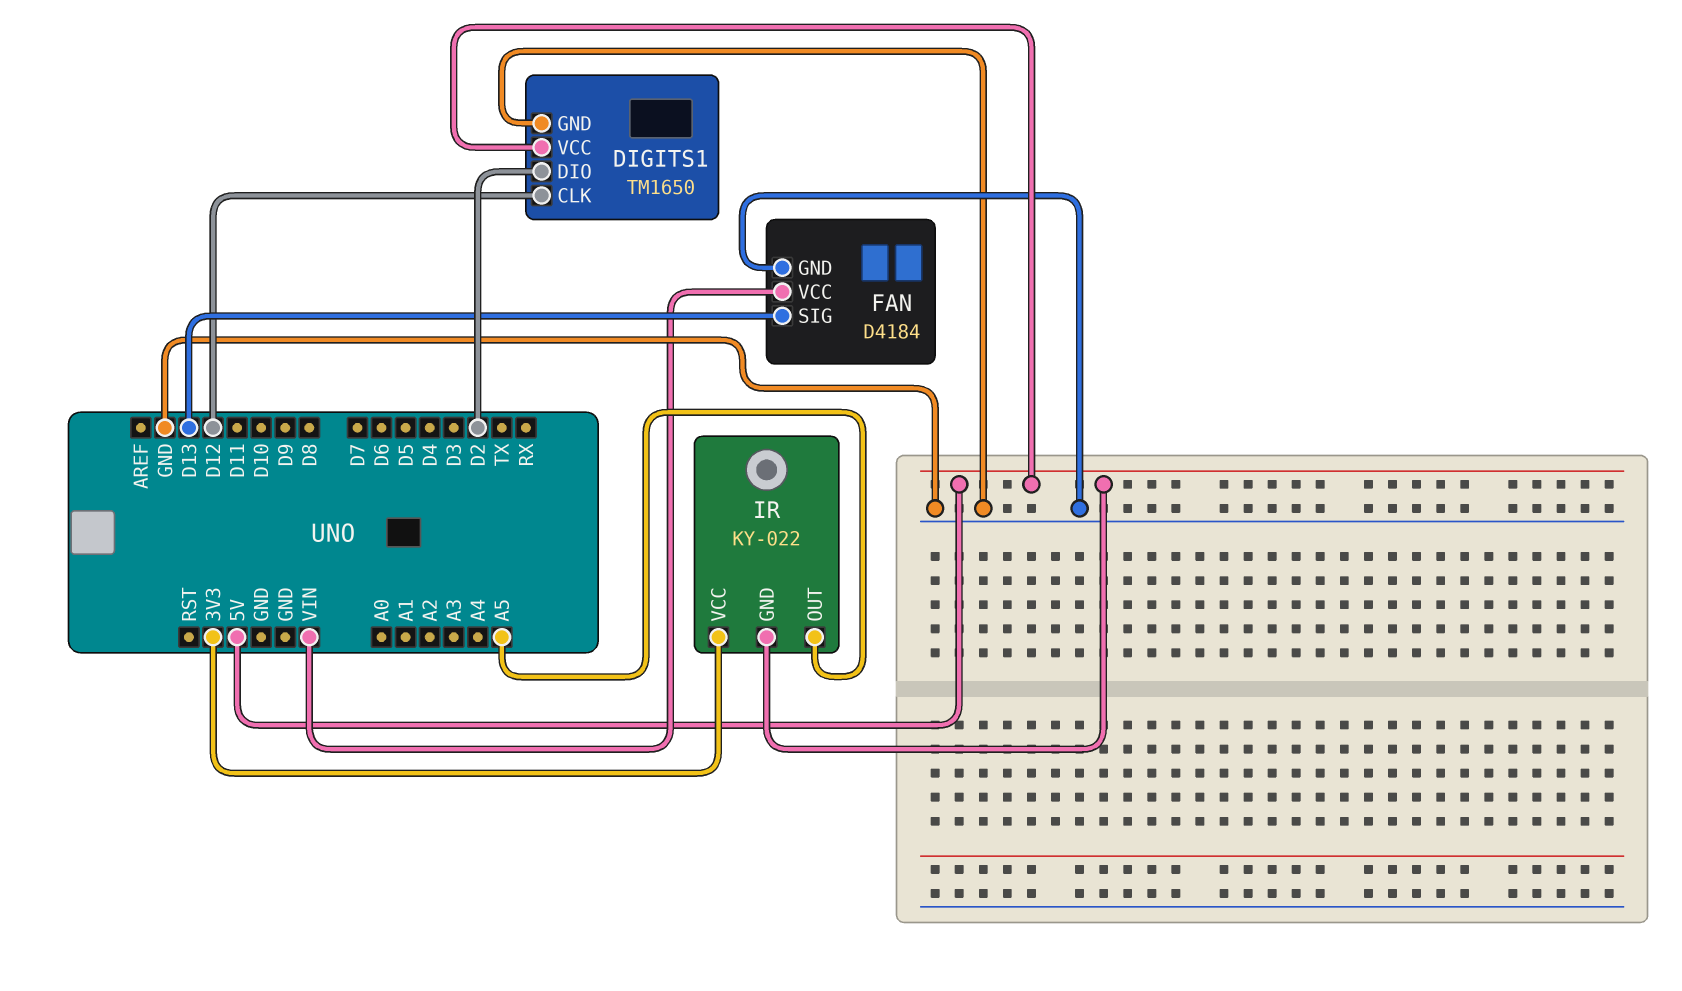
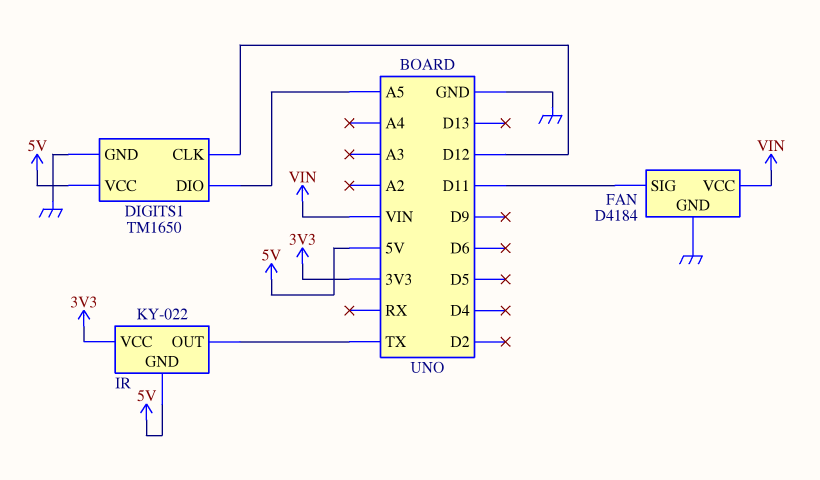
DIGITS1 pin DIO: D2 -> A5
FAN pin SIG: D13 -> D11
IR pin OUT: A5 -> TX

